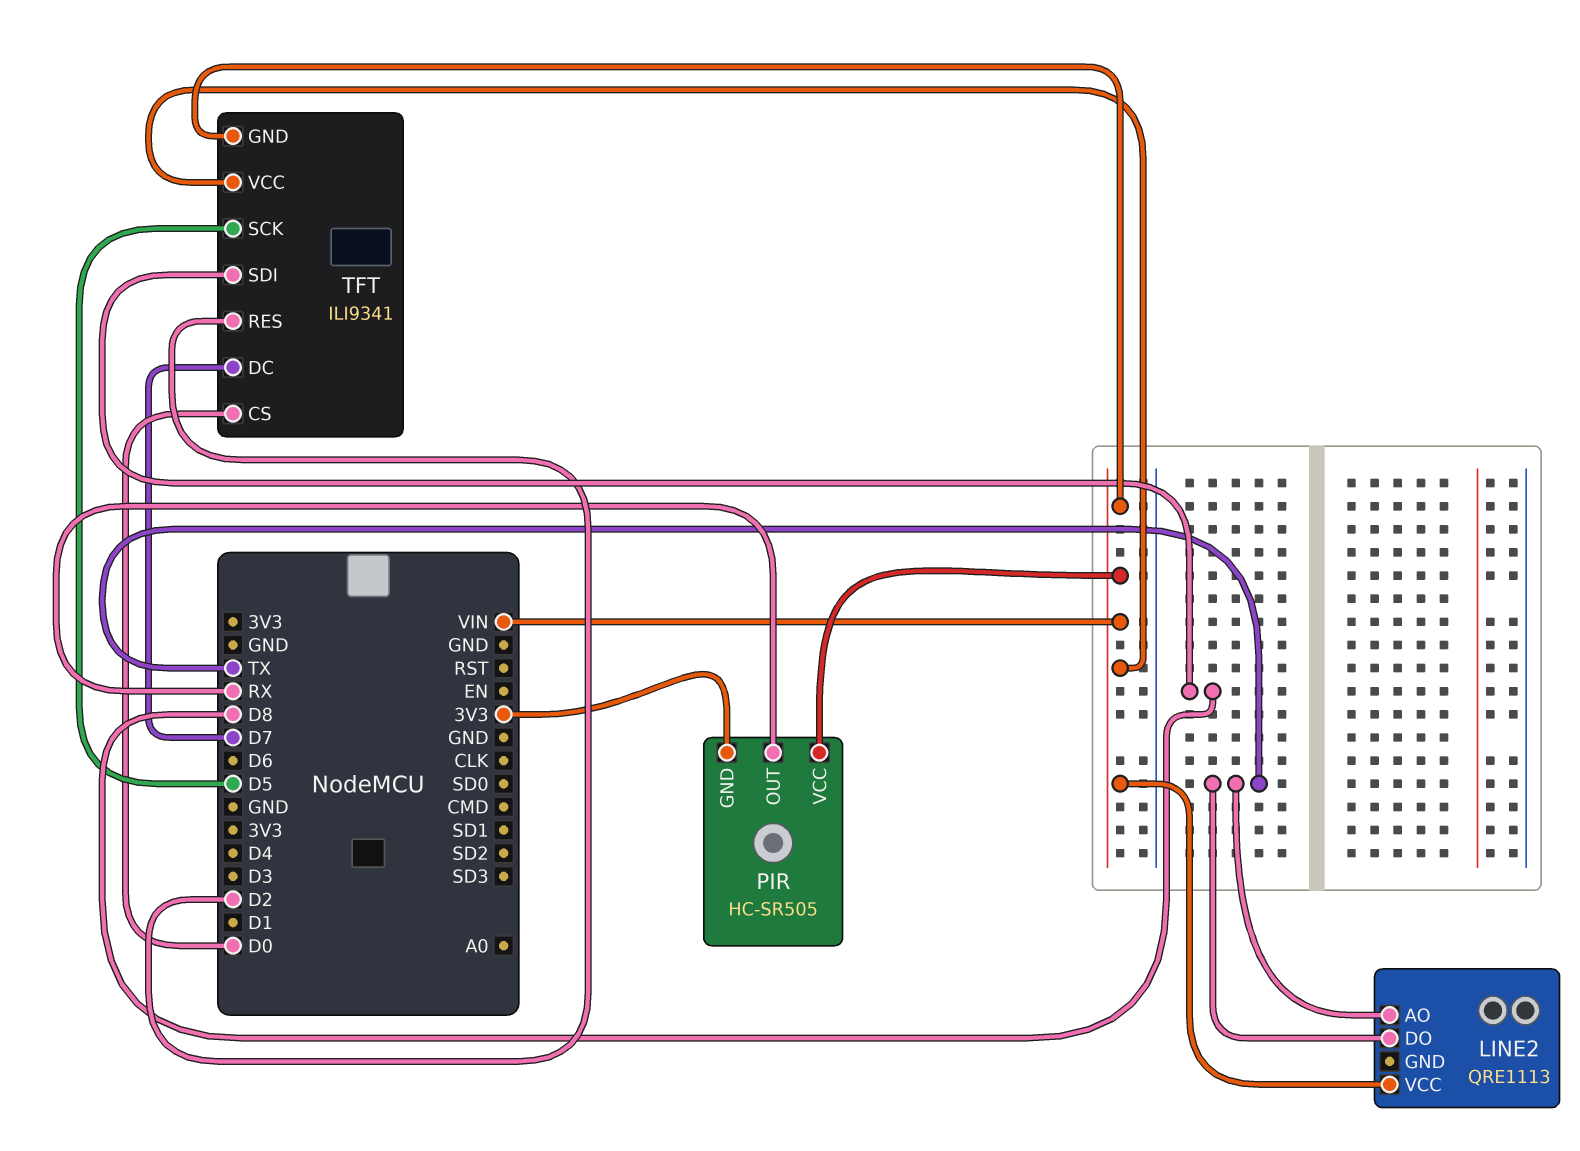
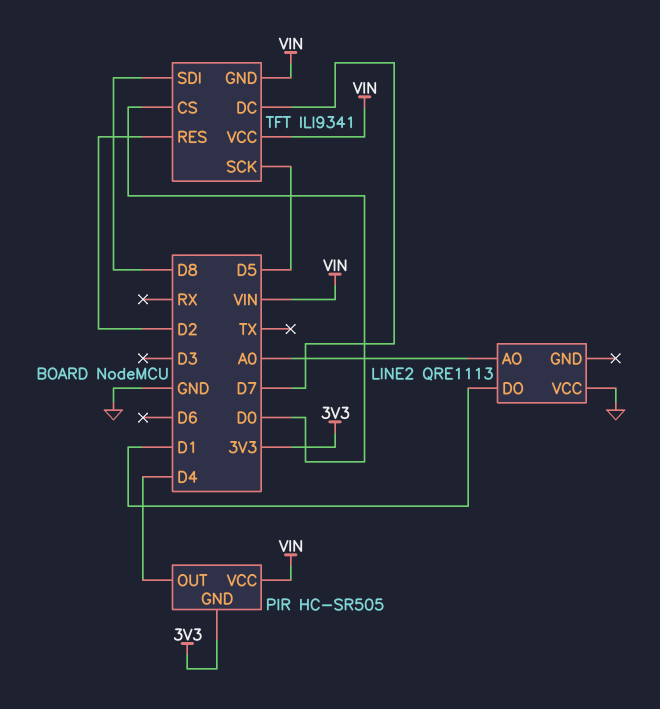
LINE2 pin AO: TX -> A0
LINE2 pin DO: TX -> D1
LINE2 pin VCC: VIN -> GND
PIR pin OUT: RX -> D4

